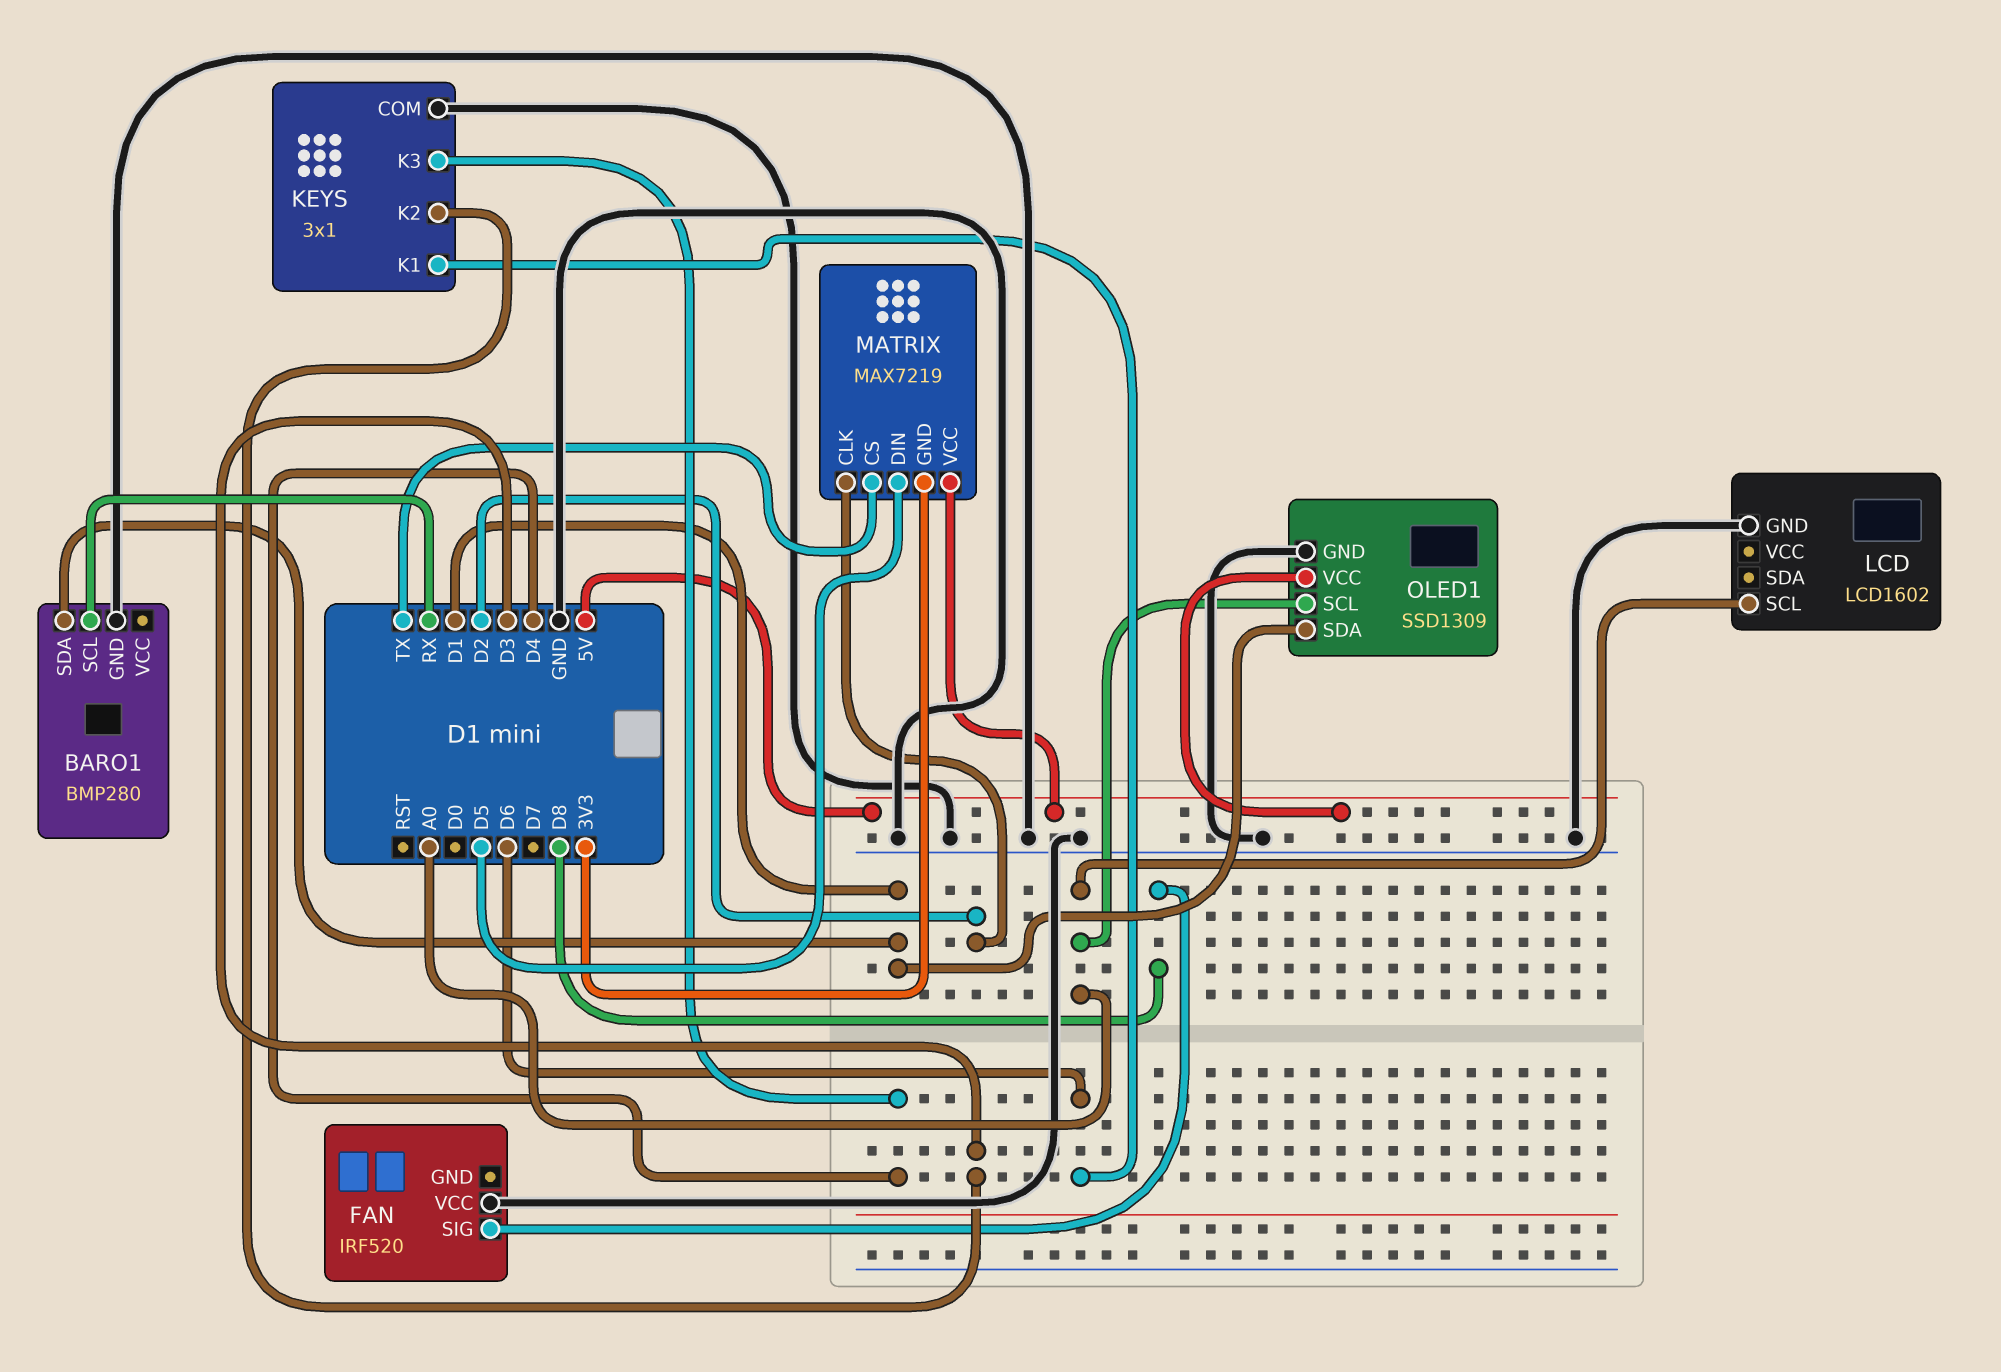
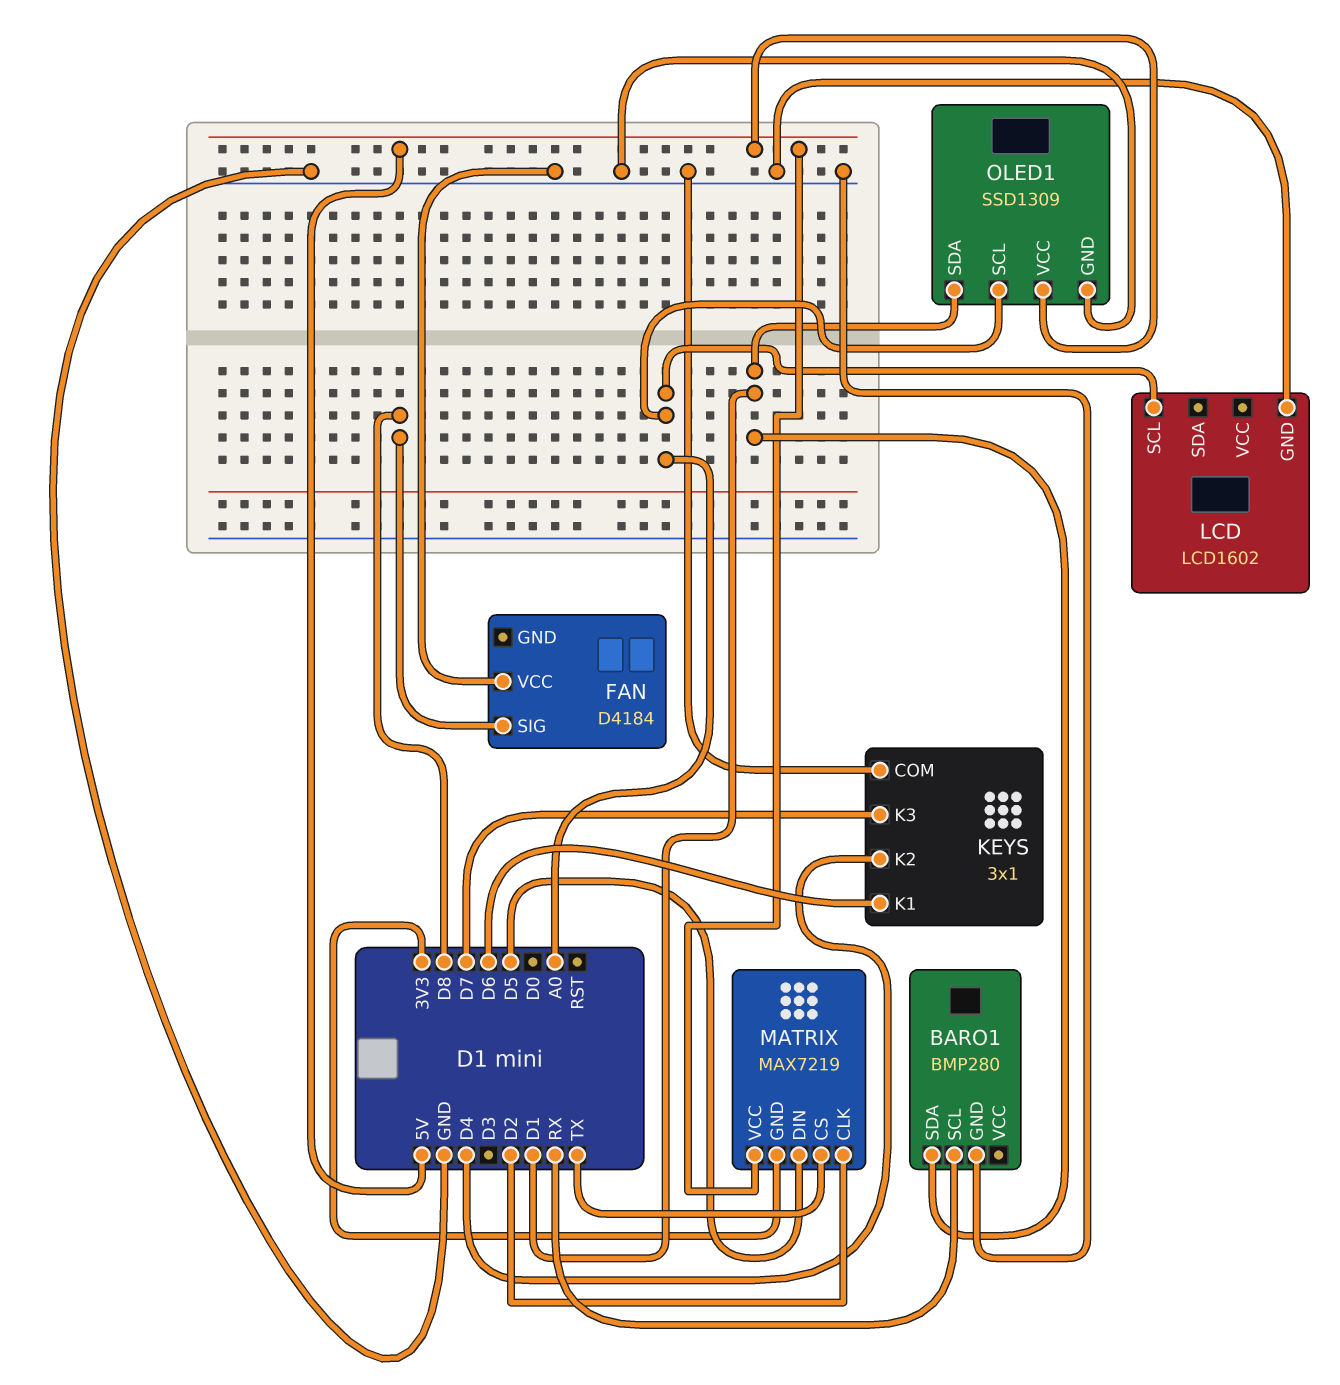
FAN: IRF520 -> D4184
KEYS pin K2: D3 -> D4
KEYS pin K3: D4 -> D7

